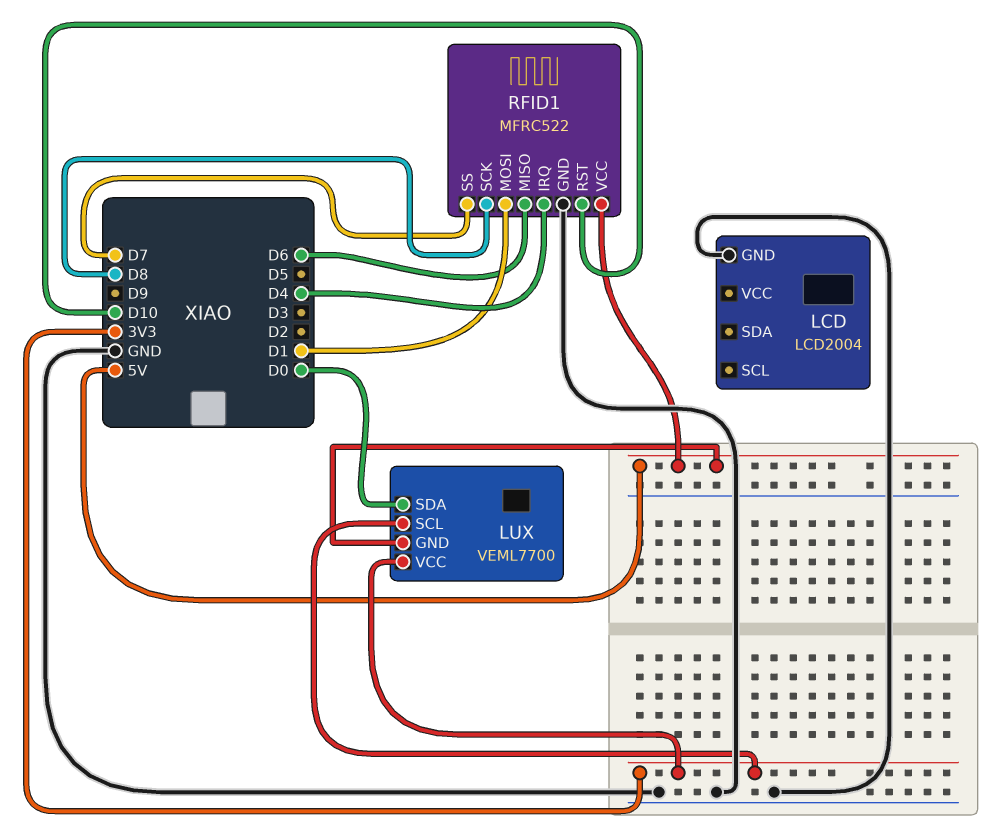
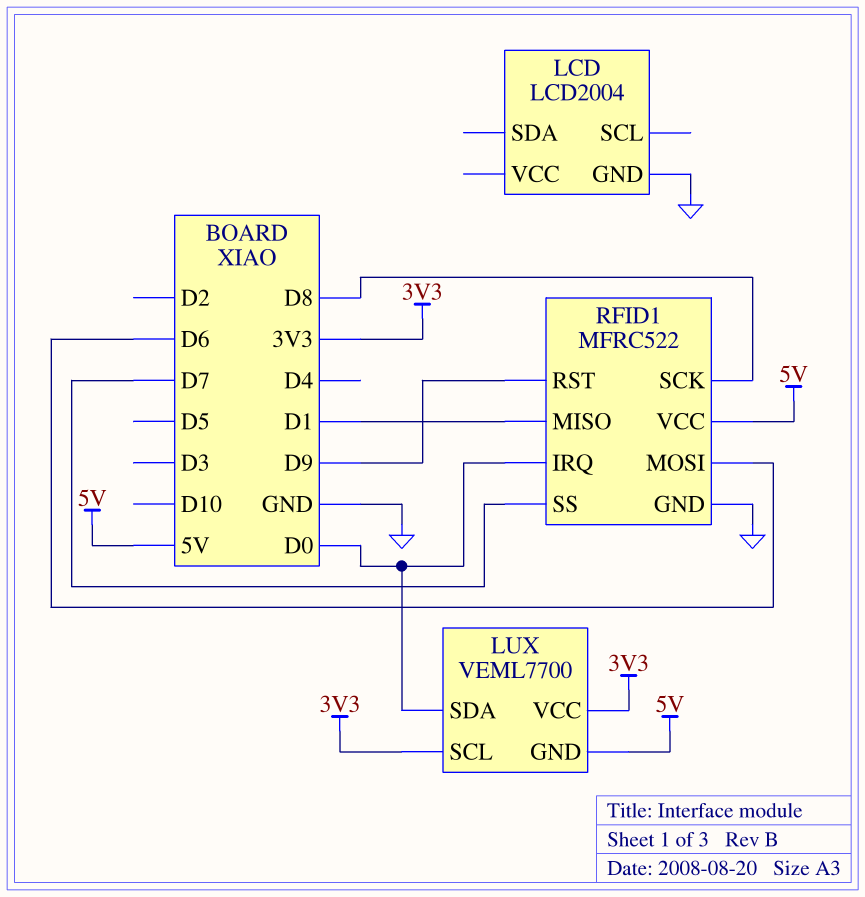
RFID1 pin IRQ: D4 -> D0
RFID1 pin MISO: D6 -> D1
RFID1 pin MOSI: D1 -> D6
RFID1 pin RST: D10 -> D9

